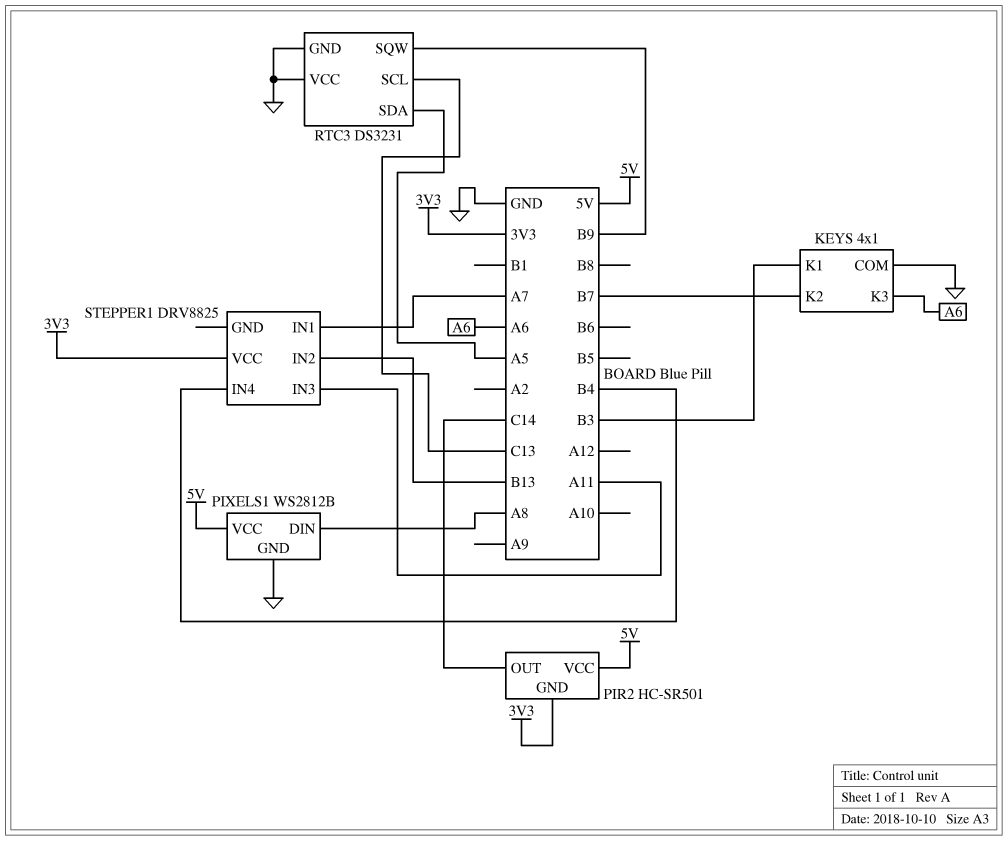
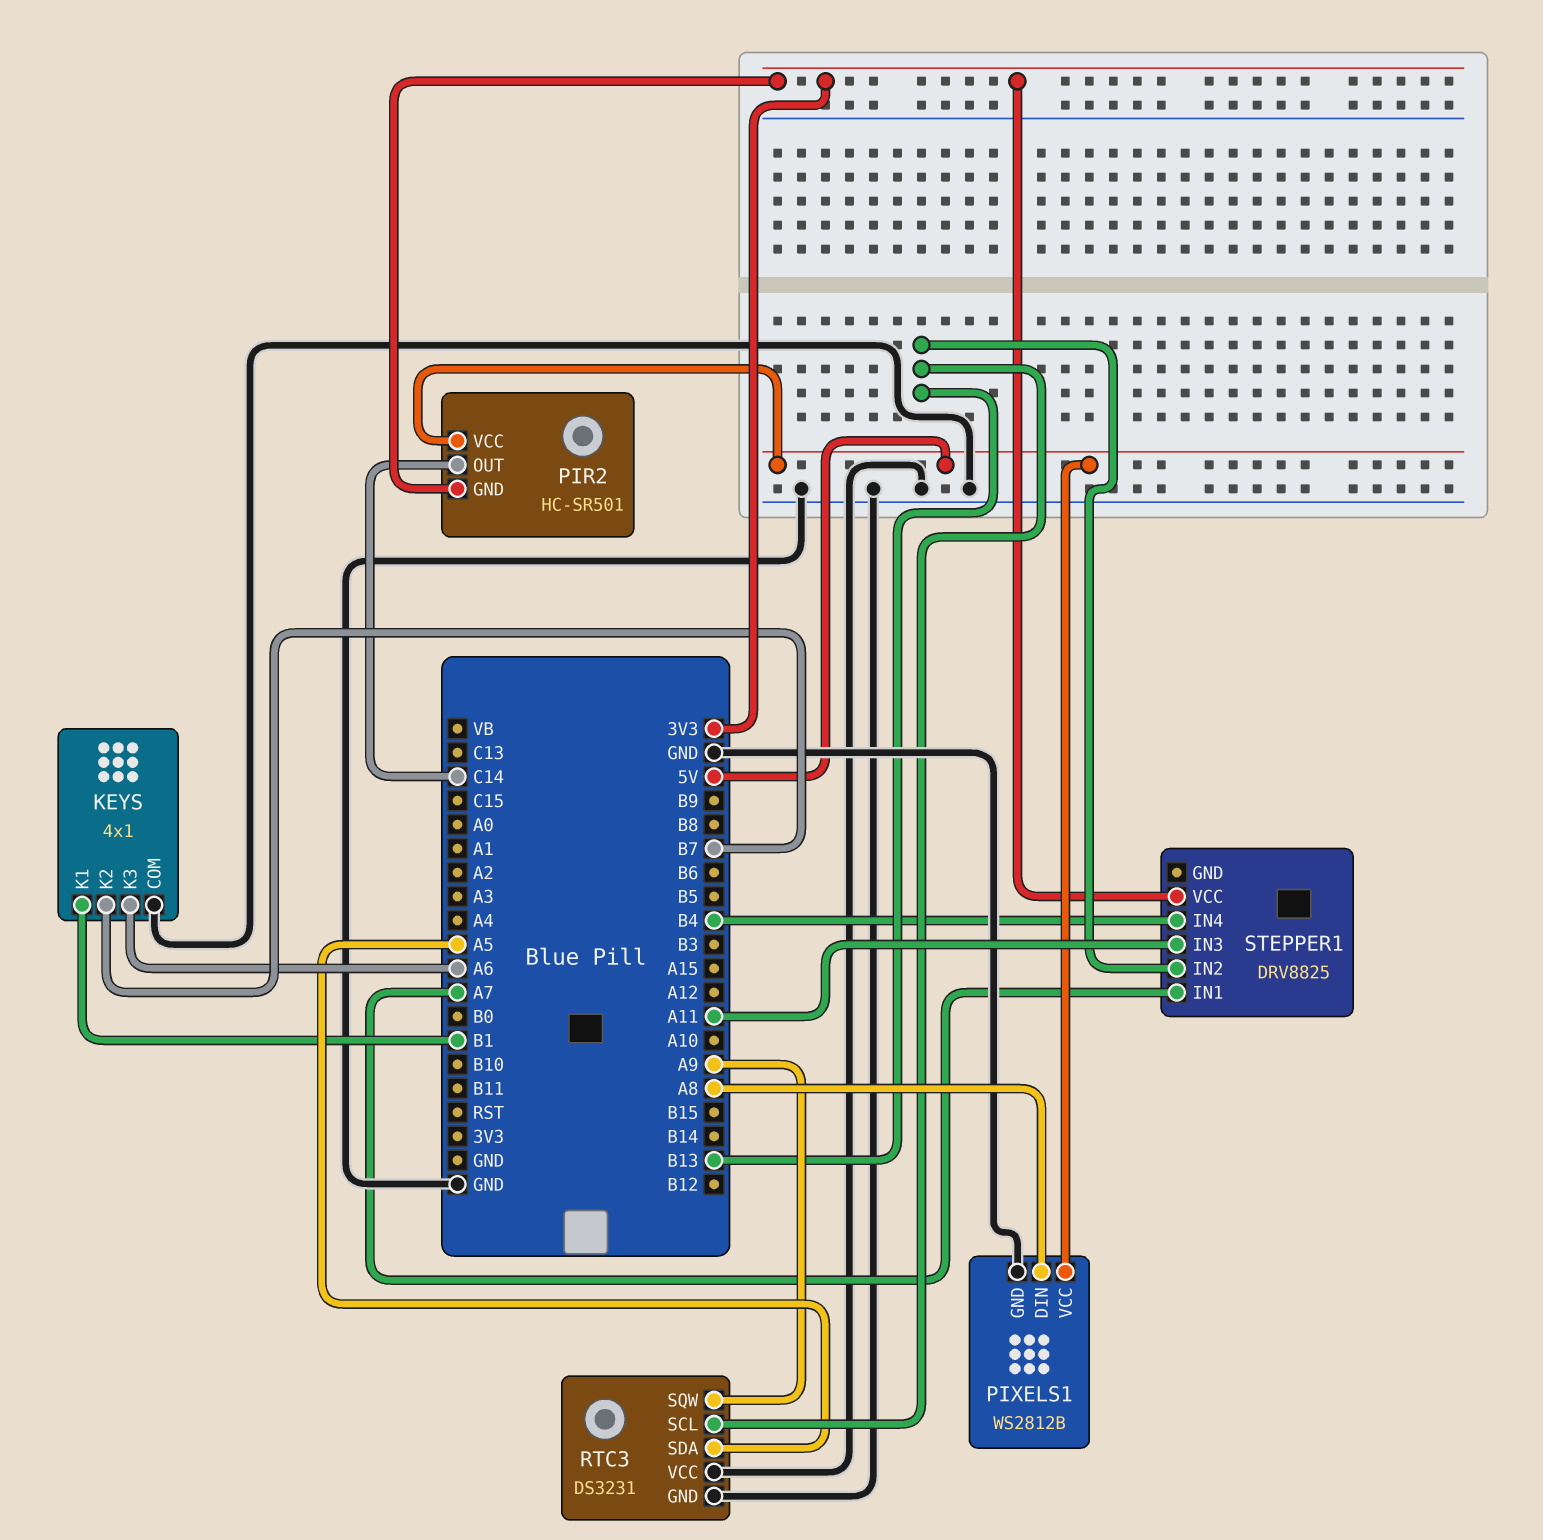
KEYS pin K1: B3 -> B1
RTC3 pin SCL: C13 -> B13
RTC3 pin SQW: B9 -> A9

